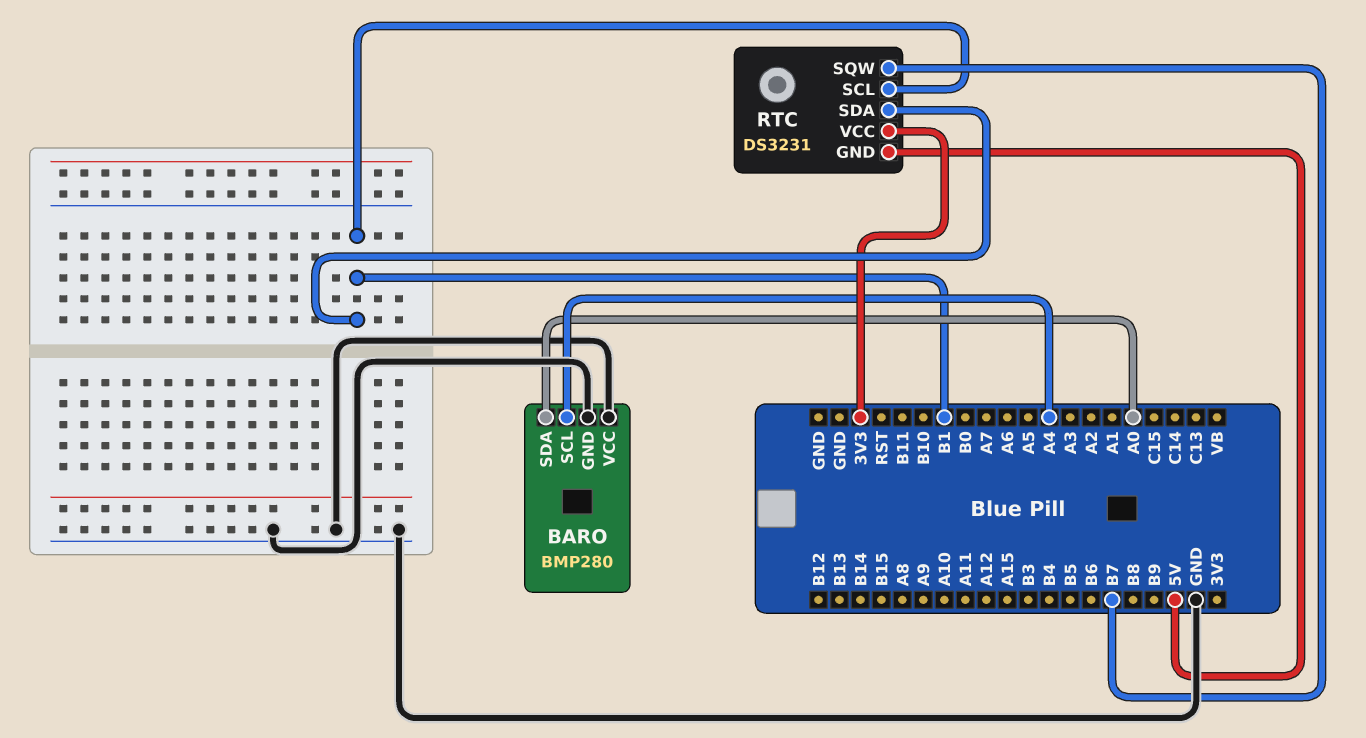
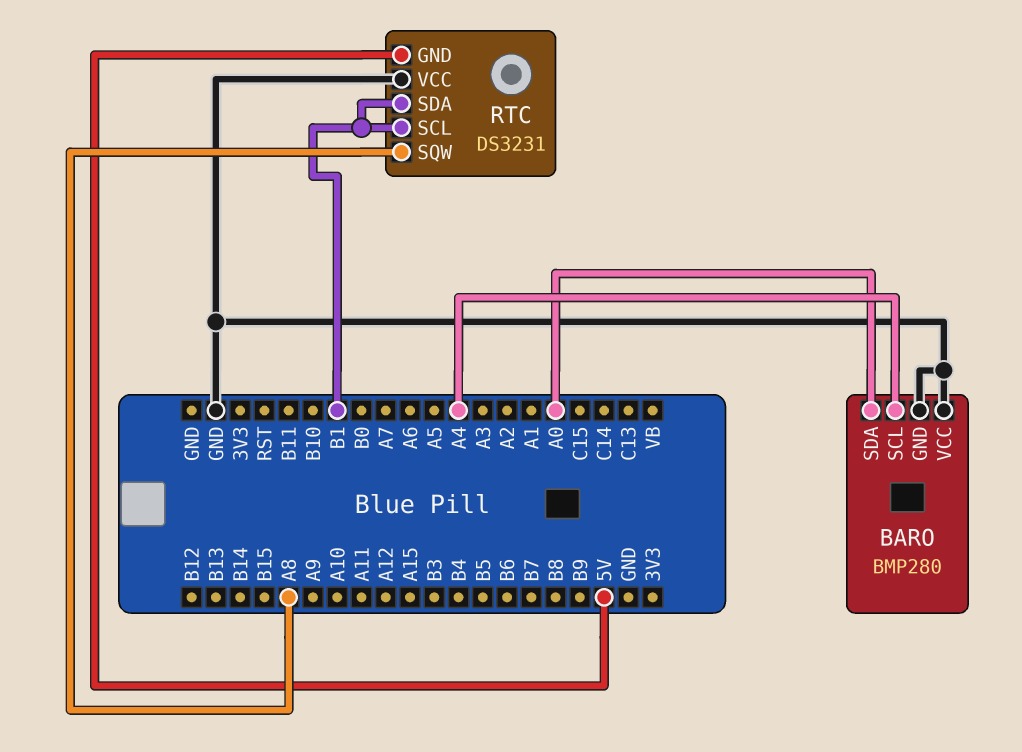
RTC pin SQW: B7 -> A8
RTC pin VCC: 3V3 -> GND

